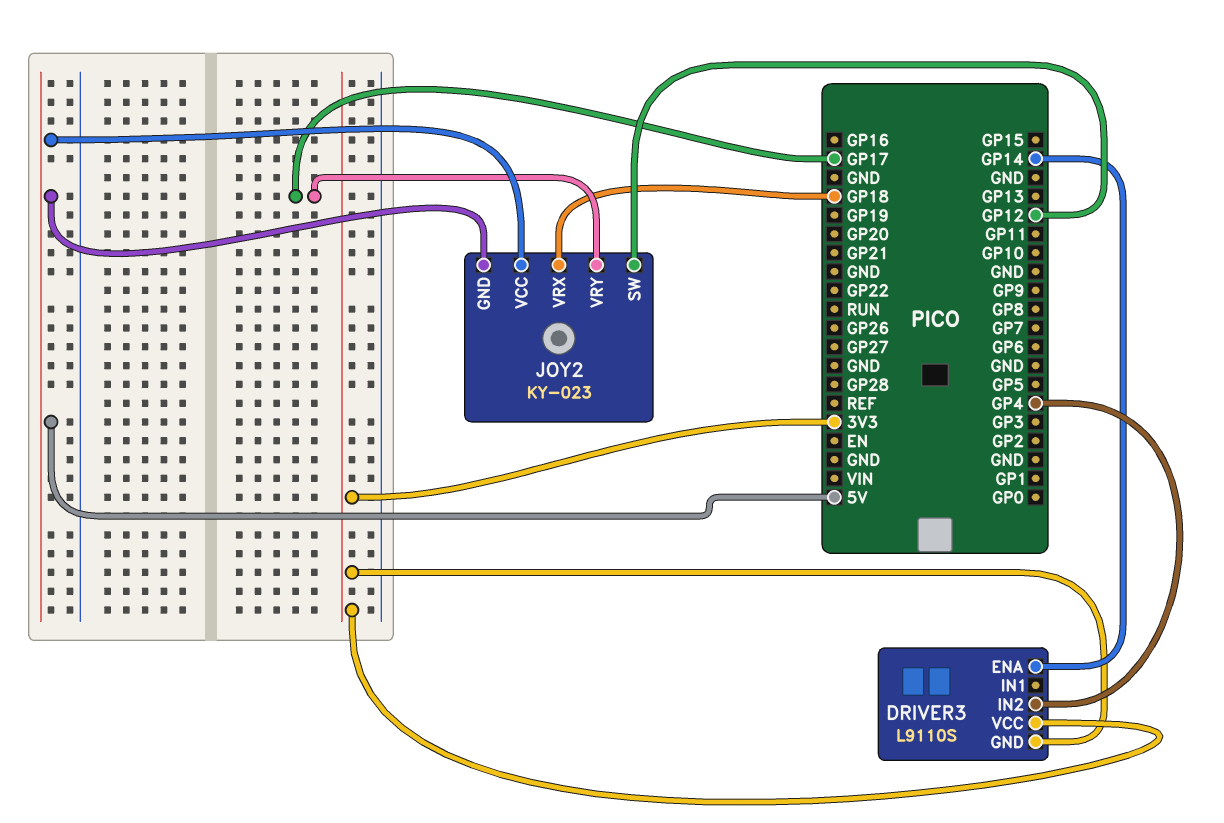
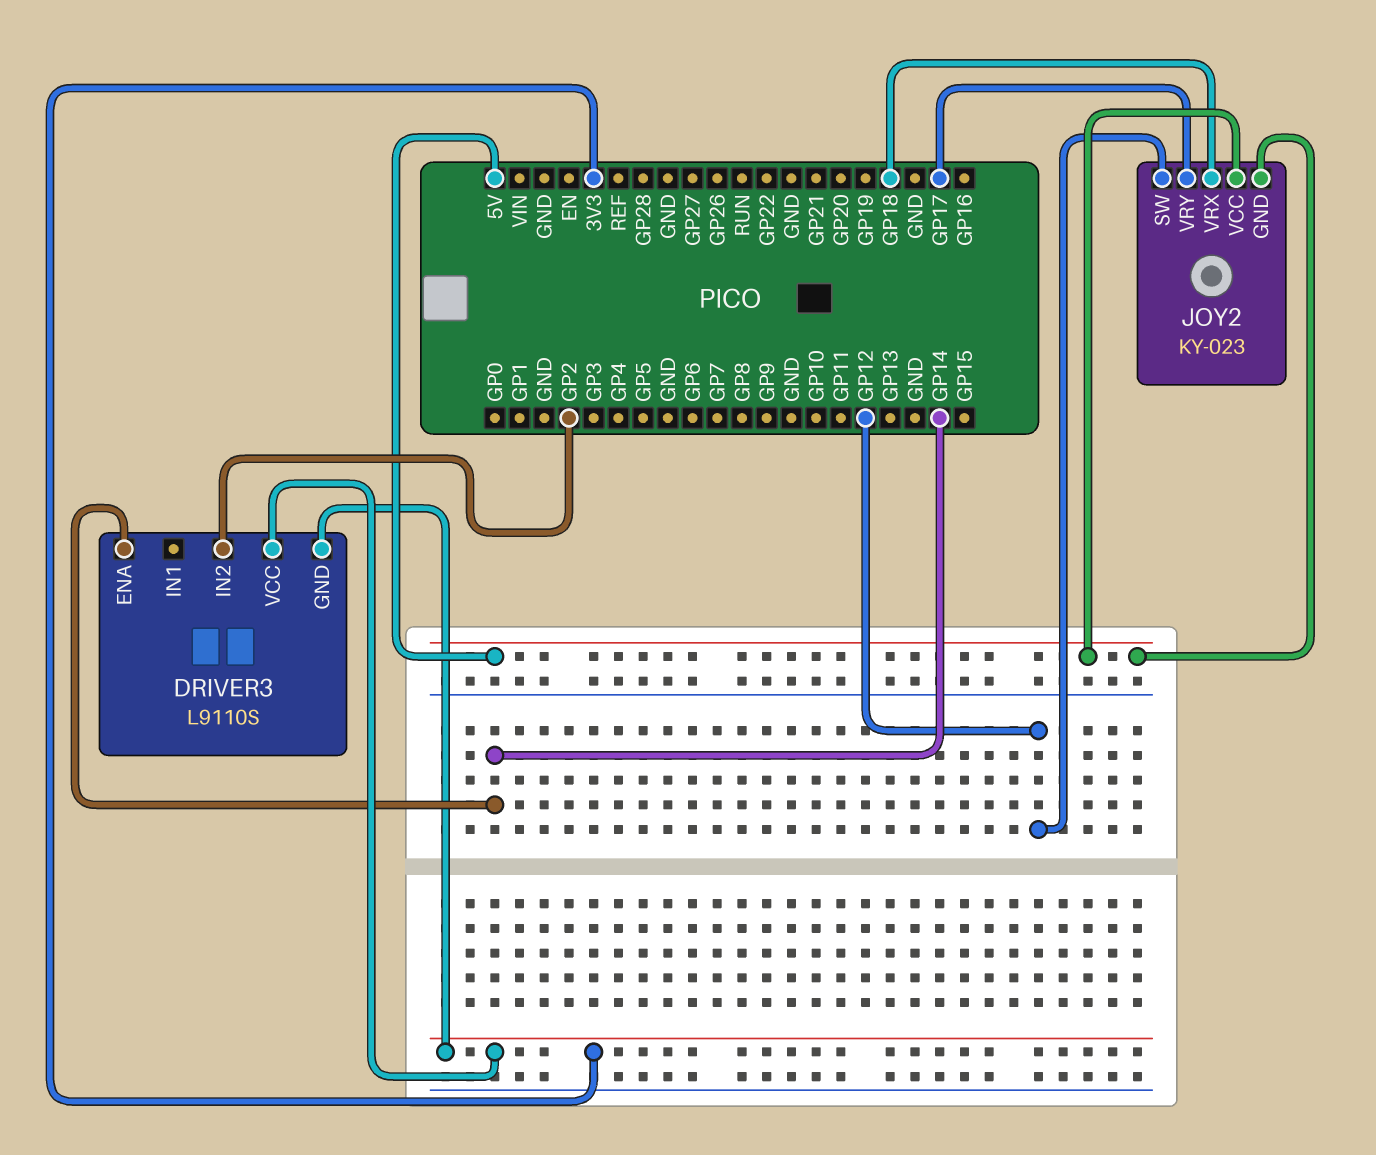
DRIVER3 pin IN2: GP4 -> GP2

